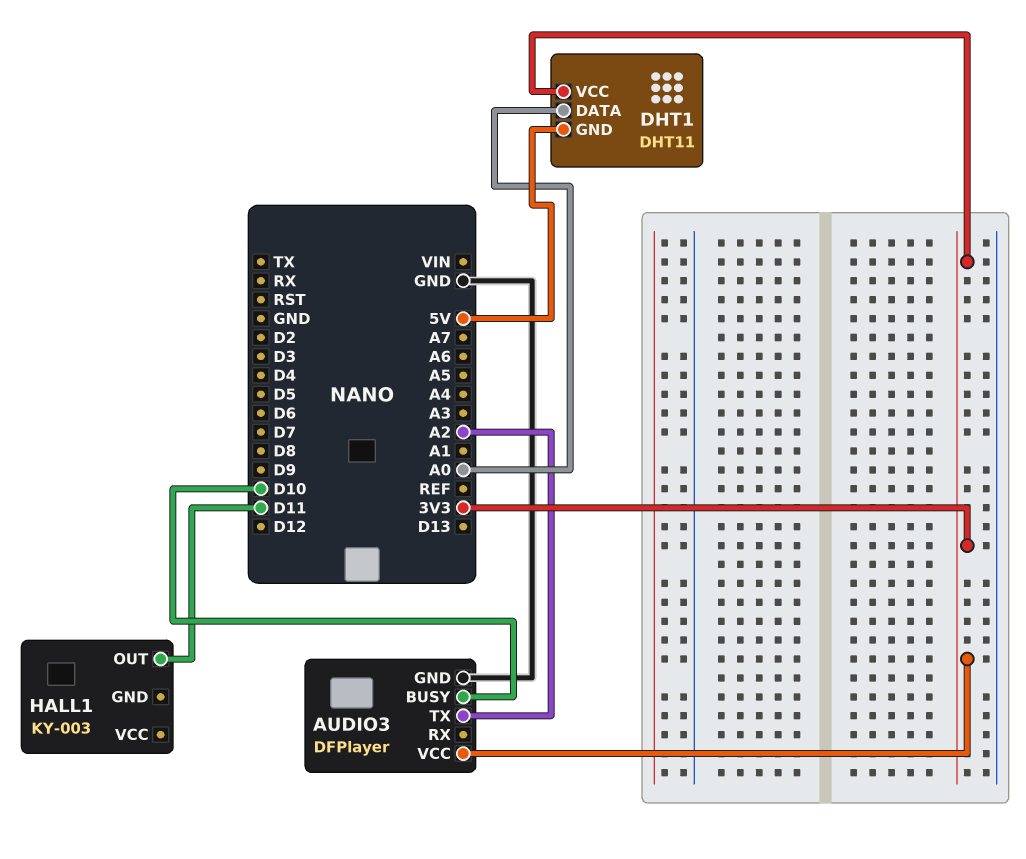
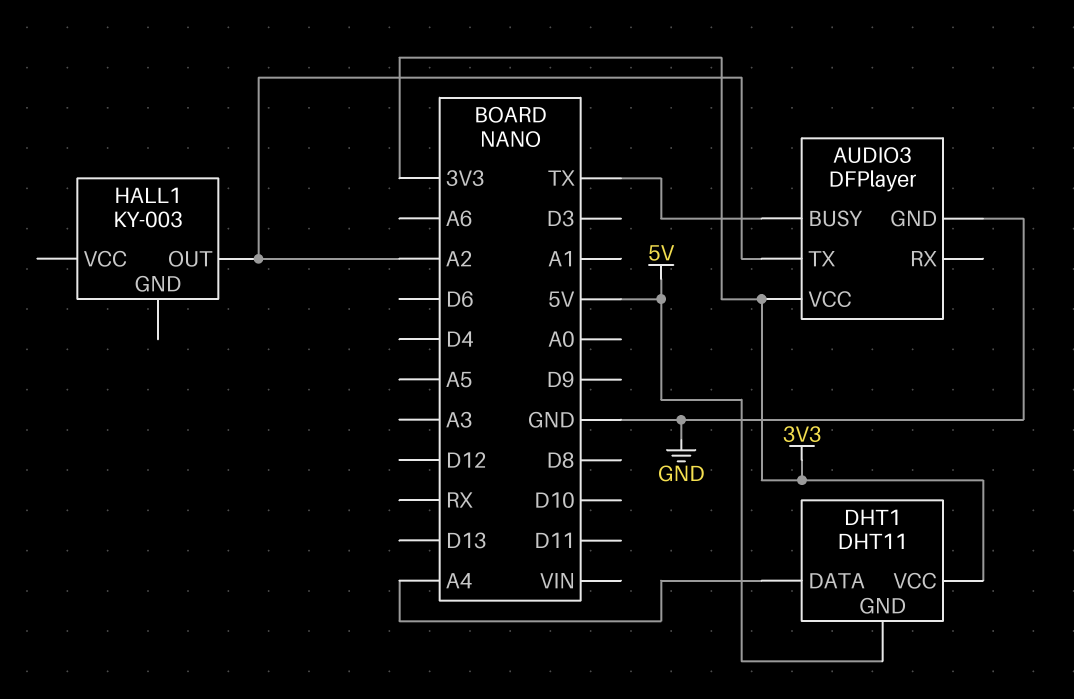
AUDIO3 pin BUSY: D10 -> TX
DHT1 pin DATA: A0 -> A4
HALL1 pin OUT: D11 -> A2

